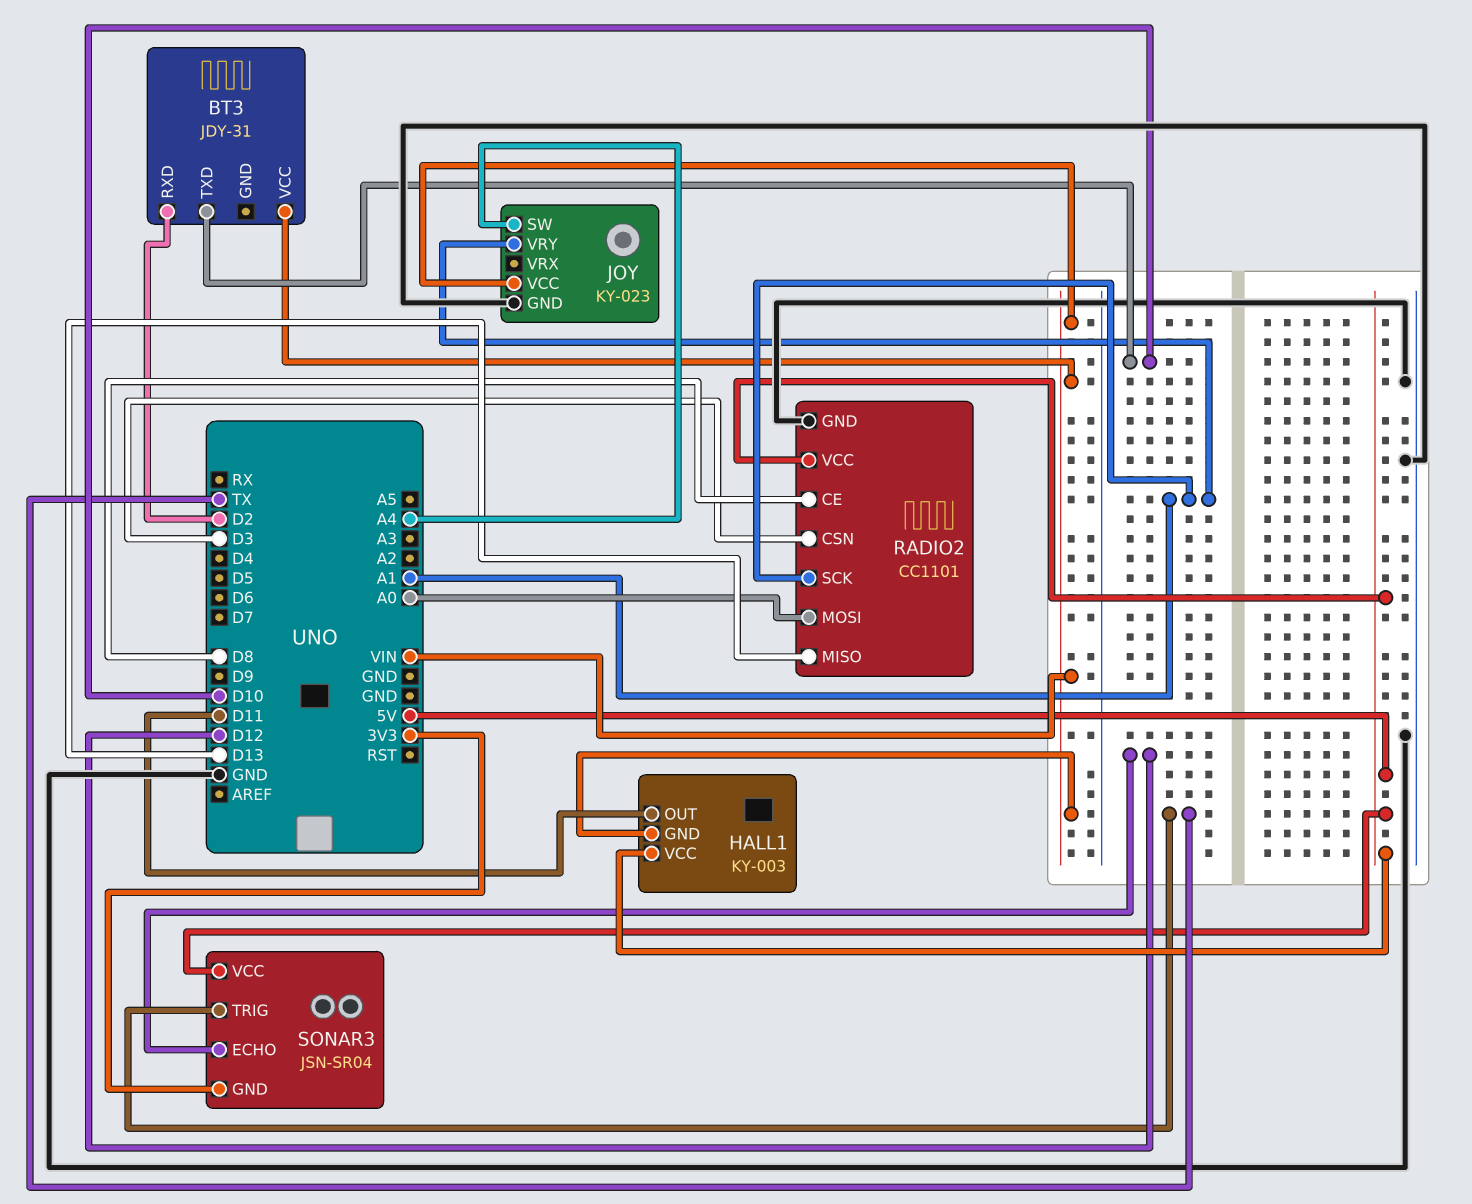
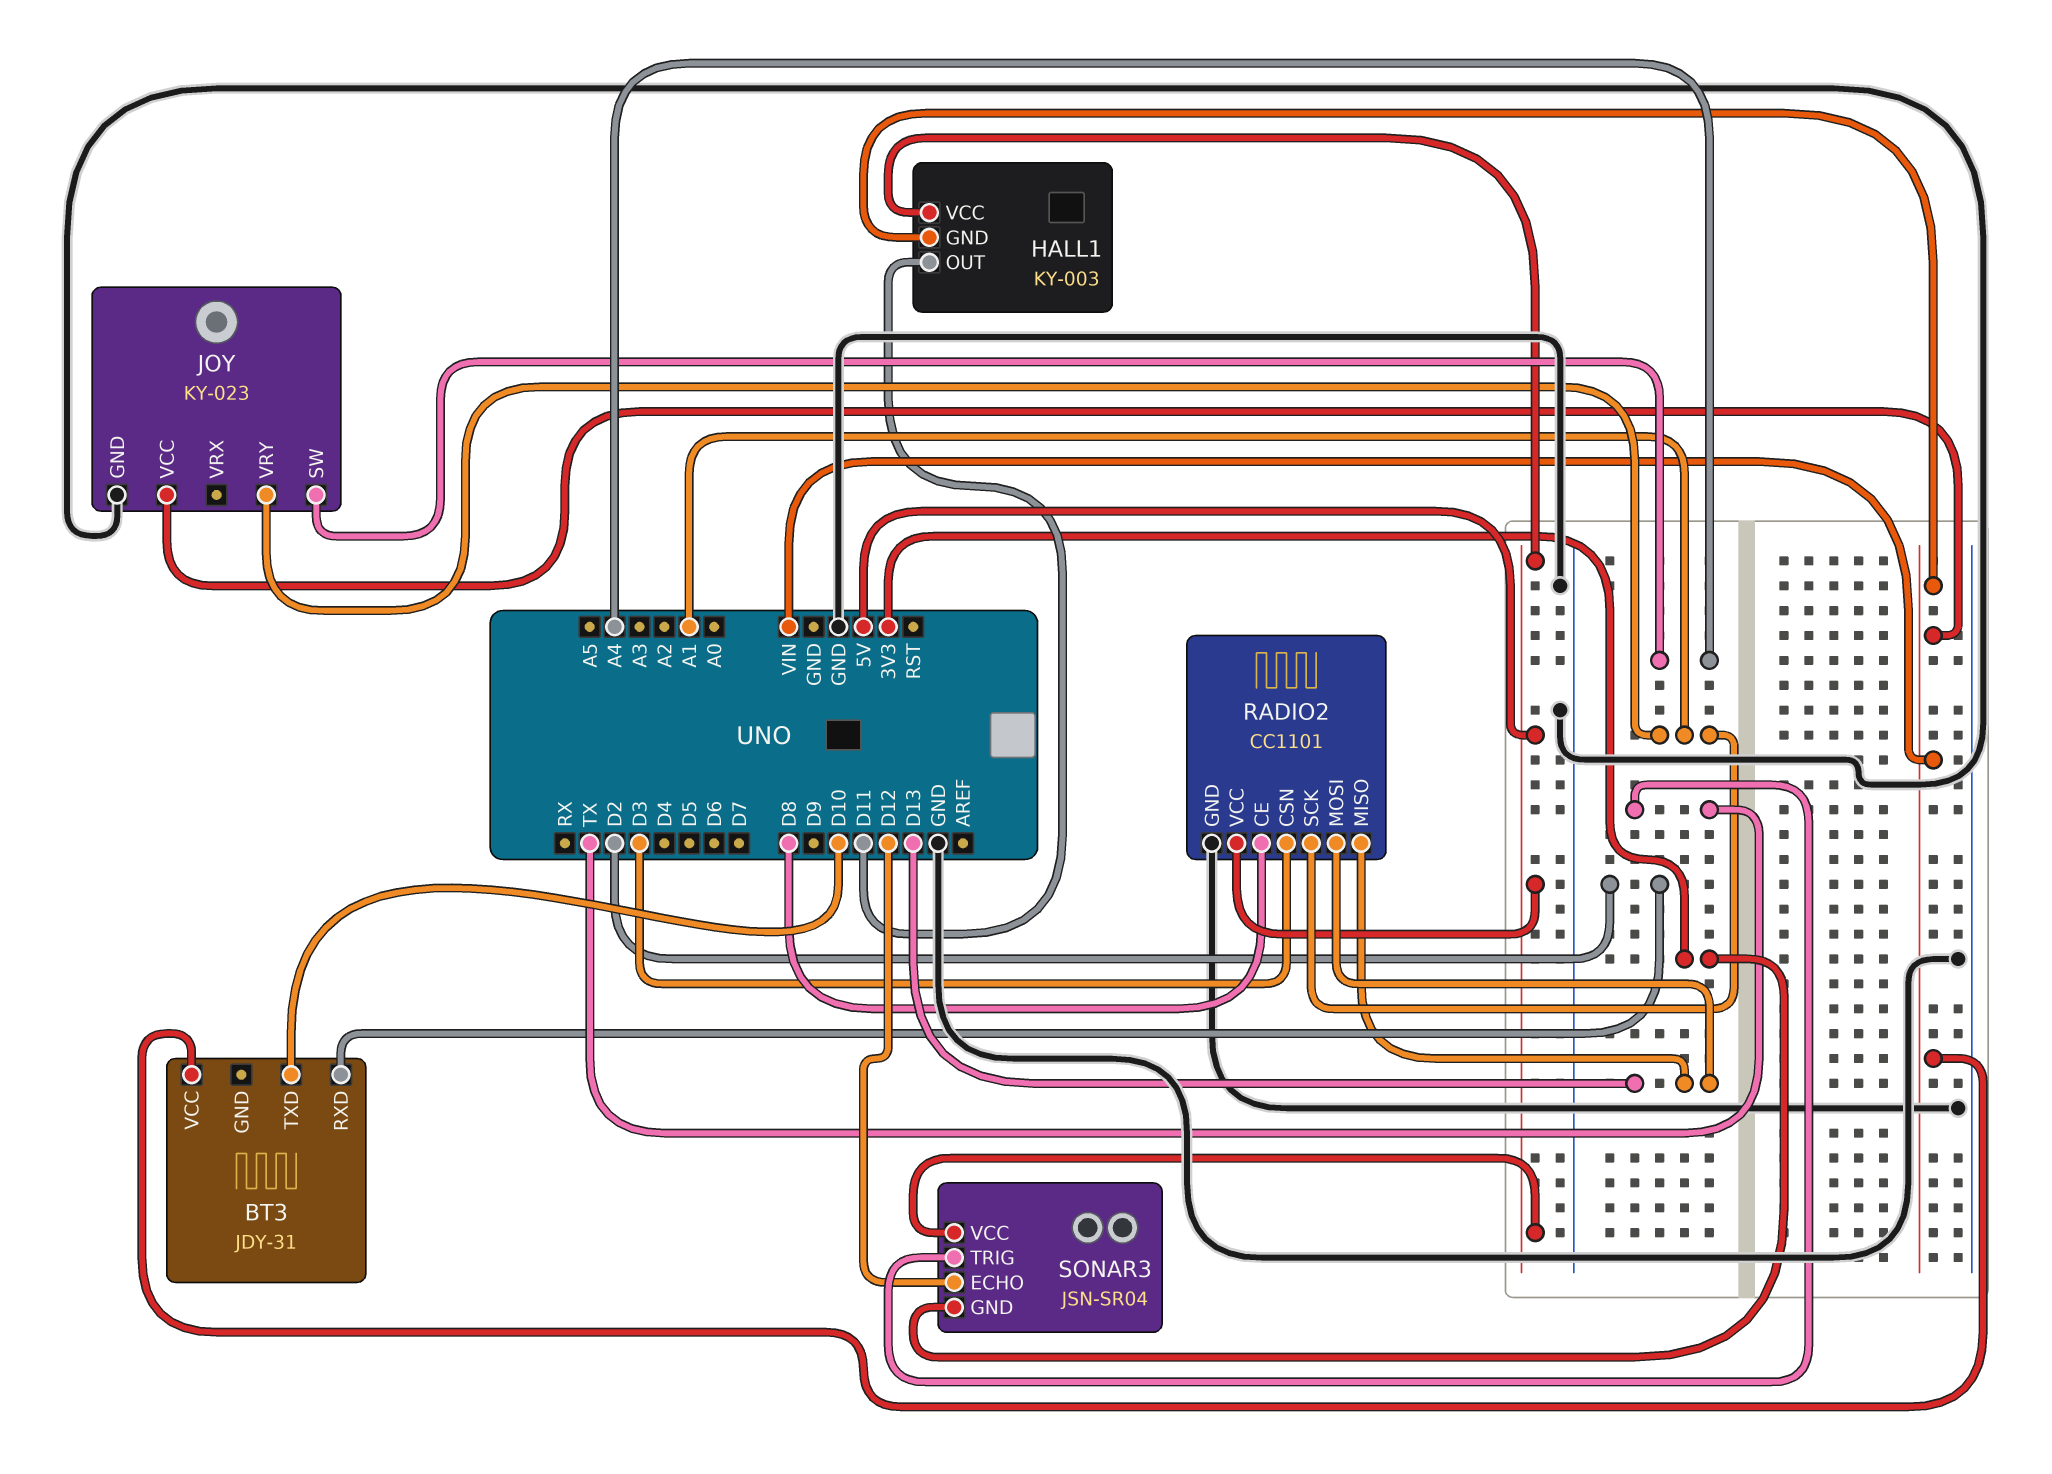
RADIO2 pin MOSI: A0 -> D13

